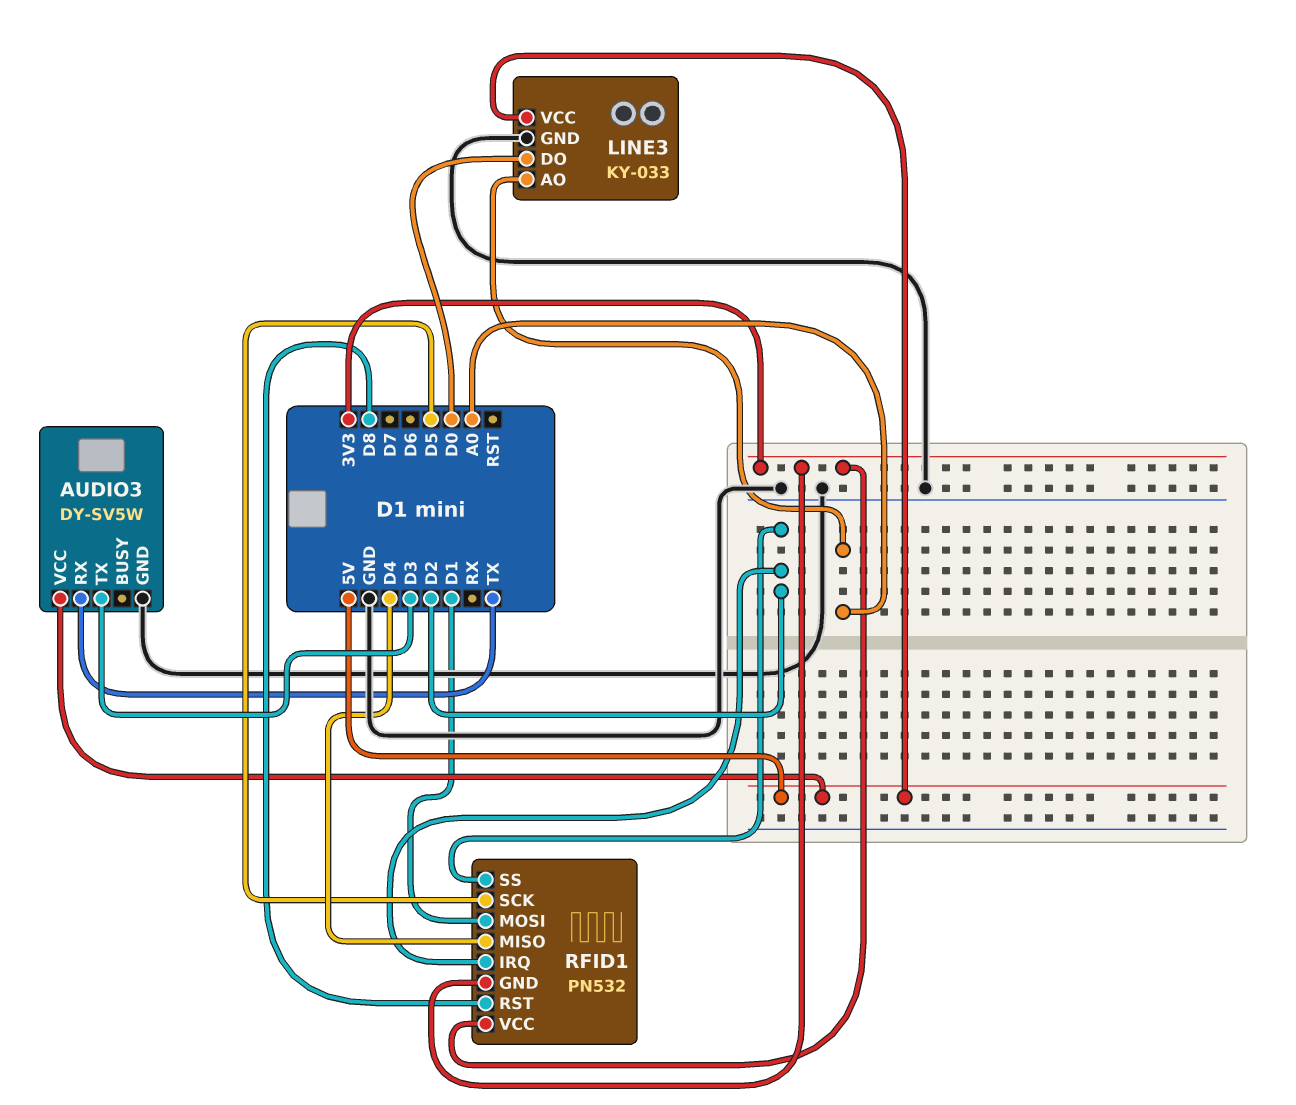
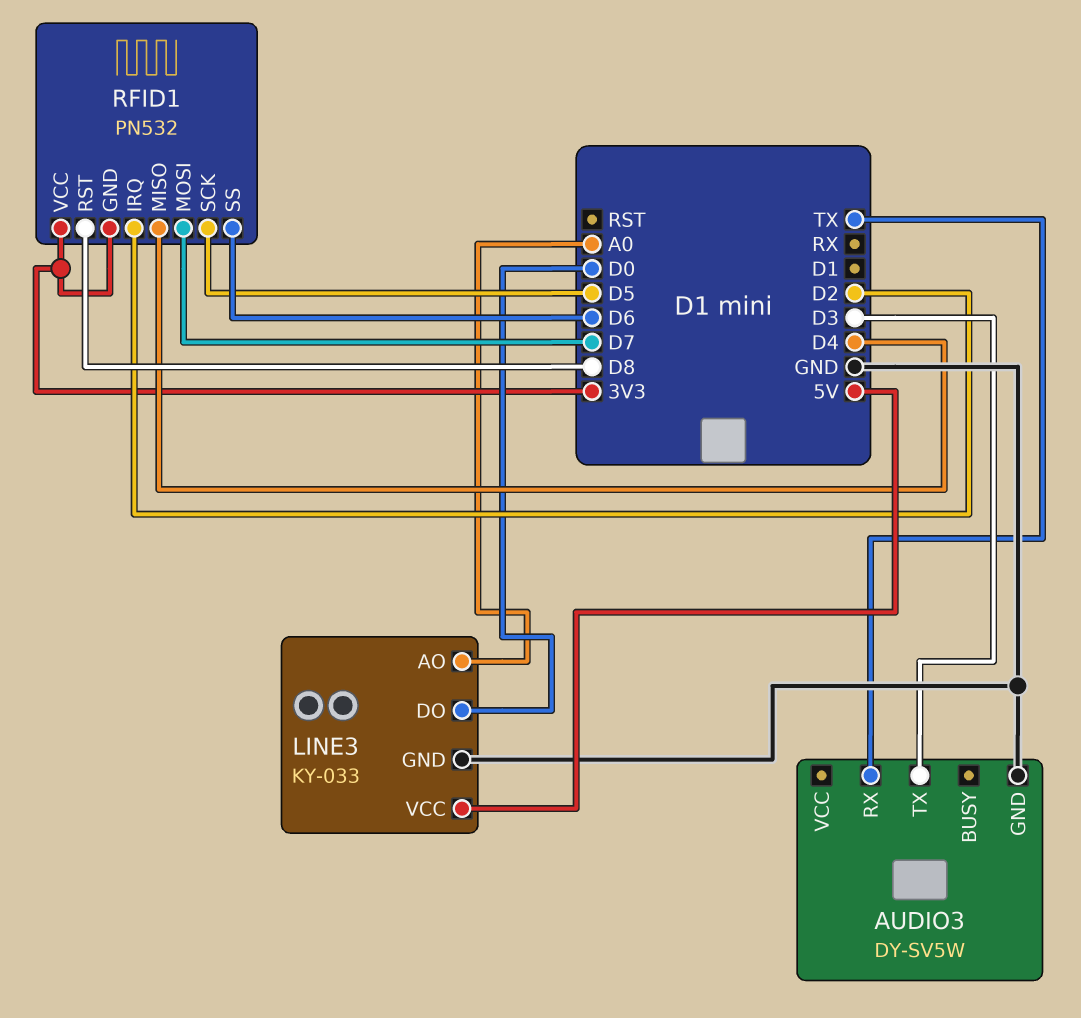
AUDIO3 pin VCC: 5V -> none
RFID1 pin MOSI: D1 -> D7
RFID1 pin SS: D2 -> D6

